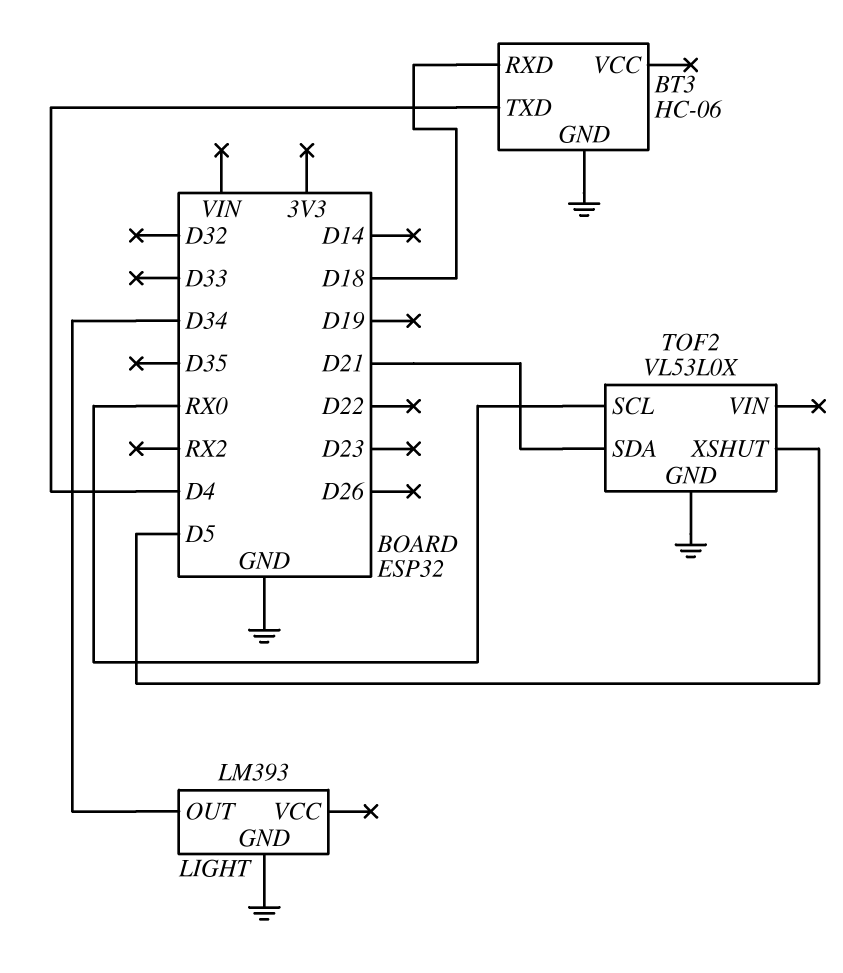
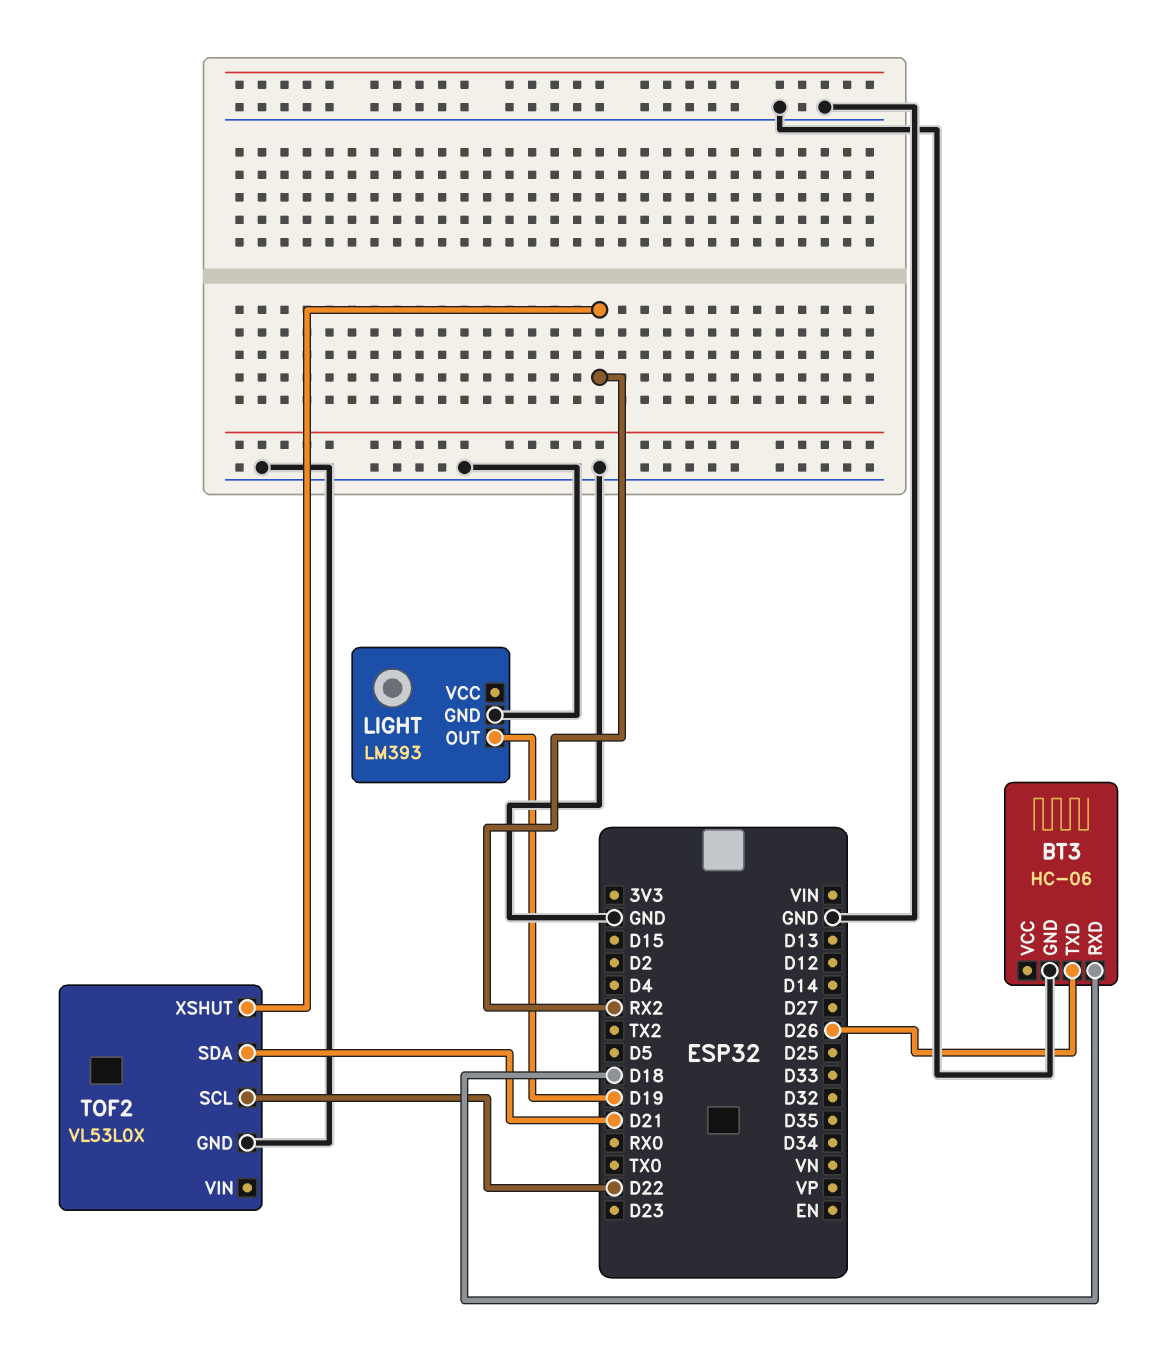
BT3 pin TXD: D4 -> D26
LIGHT pin OUT: D34 -> D19
TOF2 pin SCL: RX0 -> D22
TOF2 pin XSHUT: D5 -> RX2

